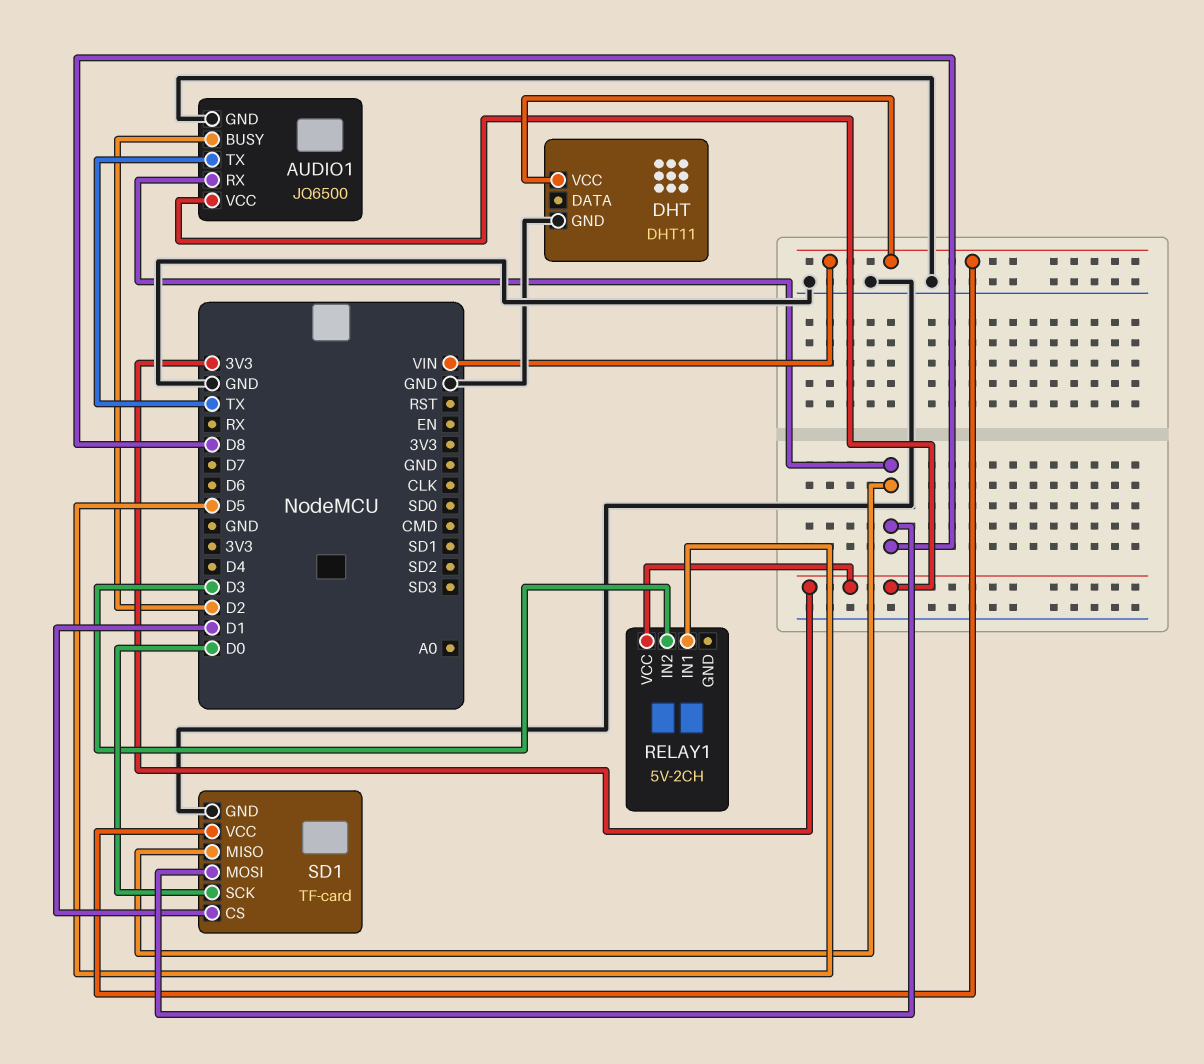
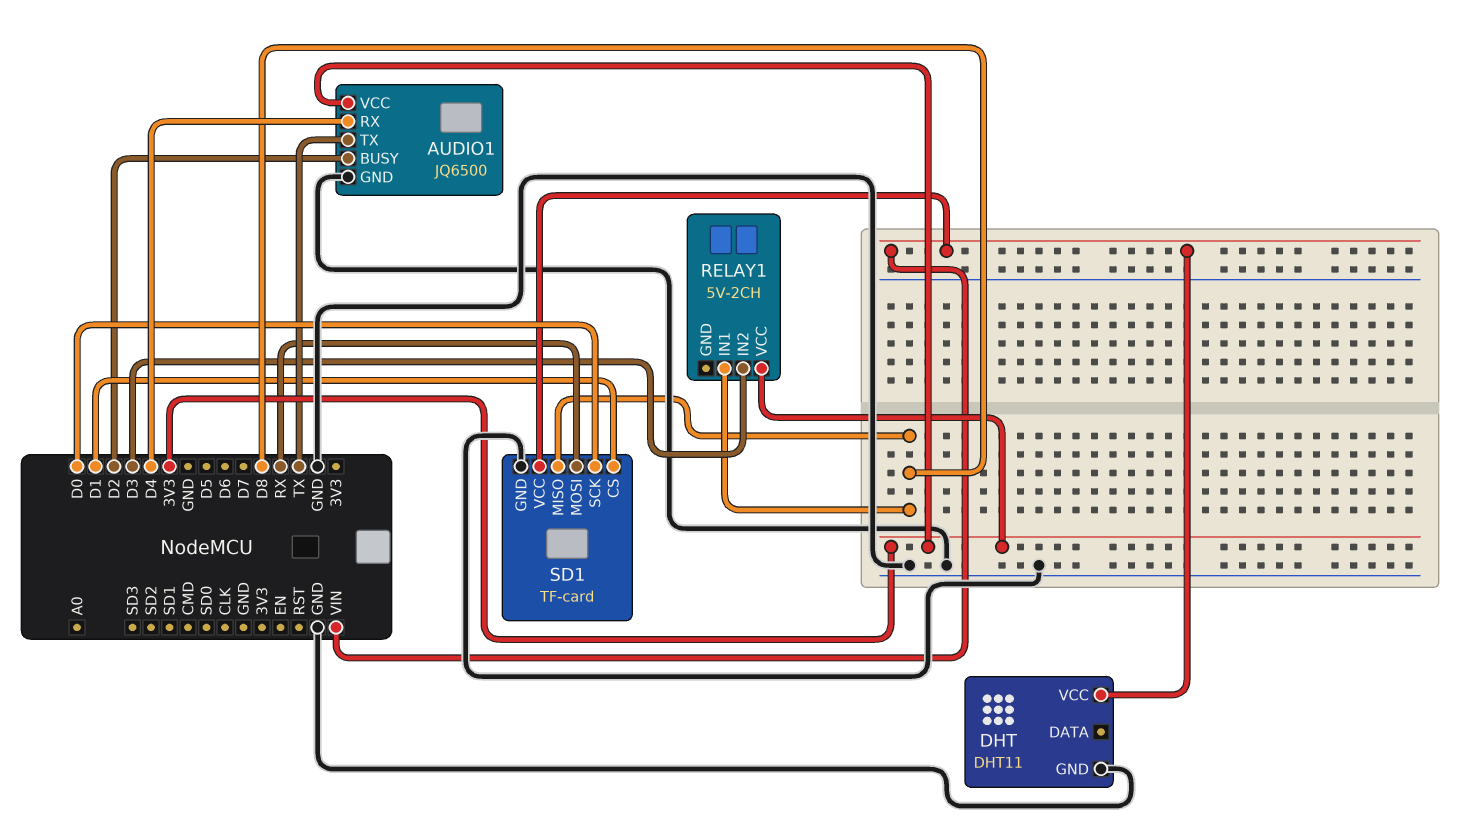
AUDIO1 pin RX: D8 -> D4
RELAY1 pin IN1: D5 -> D8
SD1 pin MOSI: D8 -> RX

